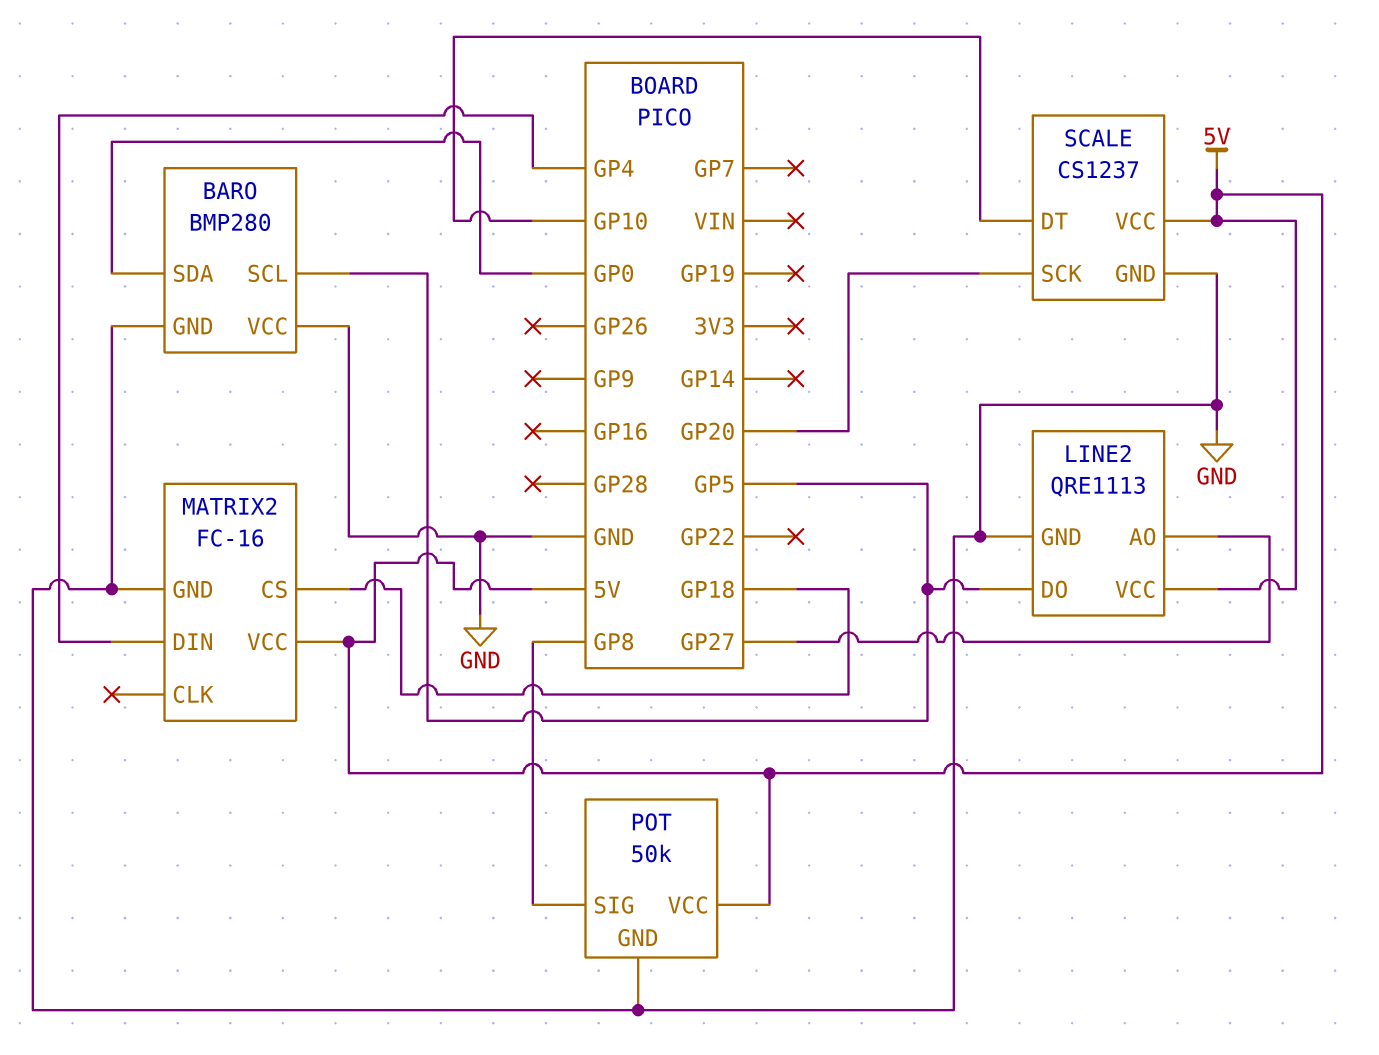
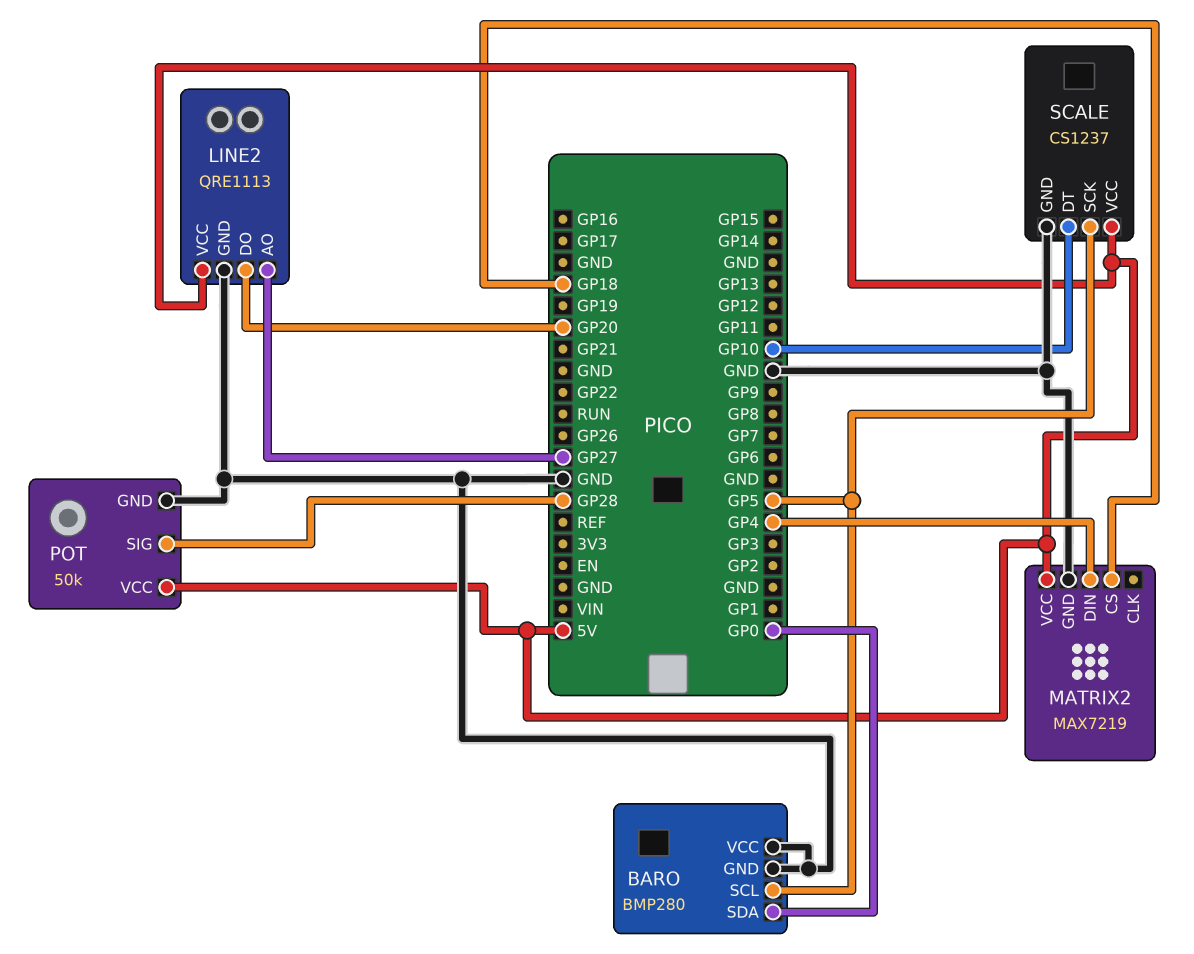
LINE2 pin DO: GP5 -> GP20
MATRIX2: FC-16 -> MAX7219
POT pin SIG: GP8 -> GP28
SCALE pin SCK: GP20 -> GP5

